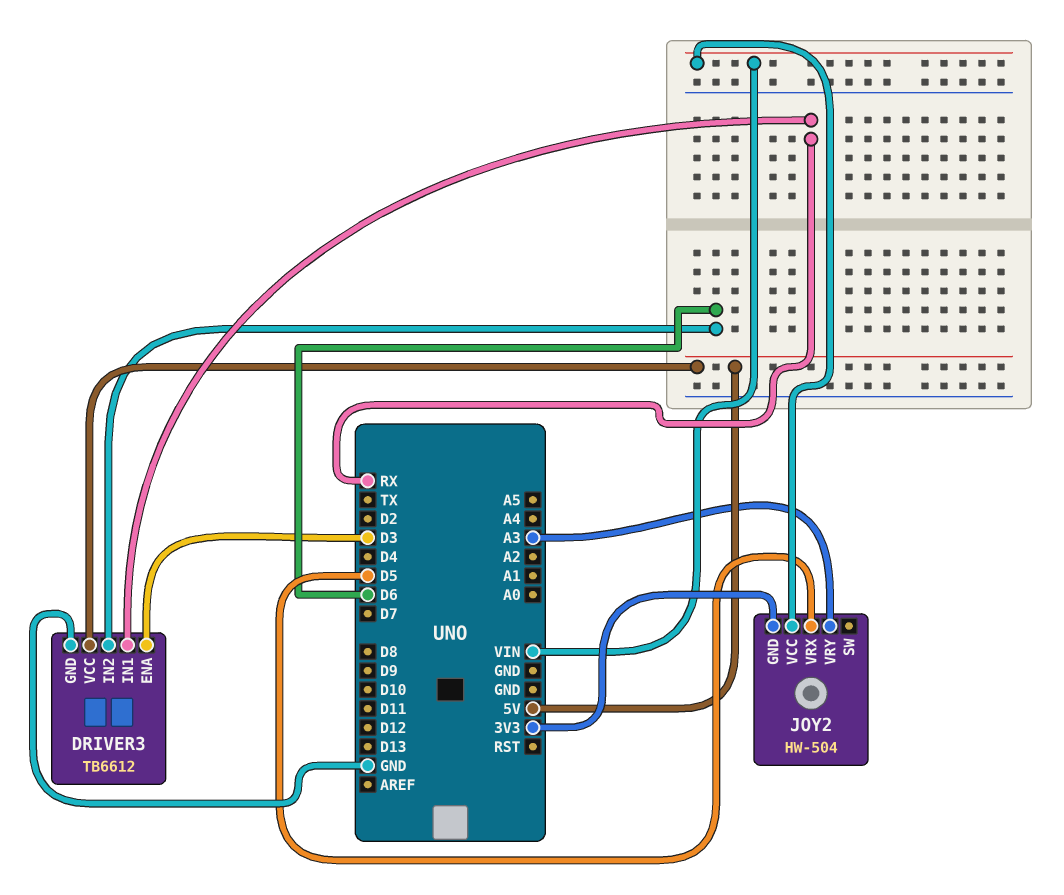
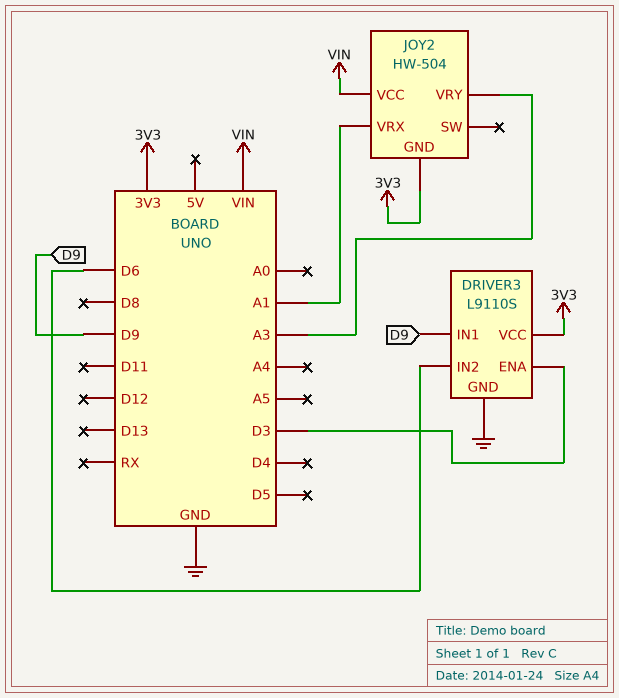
DRIVER3: TB6612 -> L9110S
DRIVER3 pin IN1: RX -> D9
DRIVER3 pin VCC: 5V -> 3V3
JOY2 pin VRX: D5 -> A1

